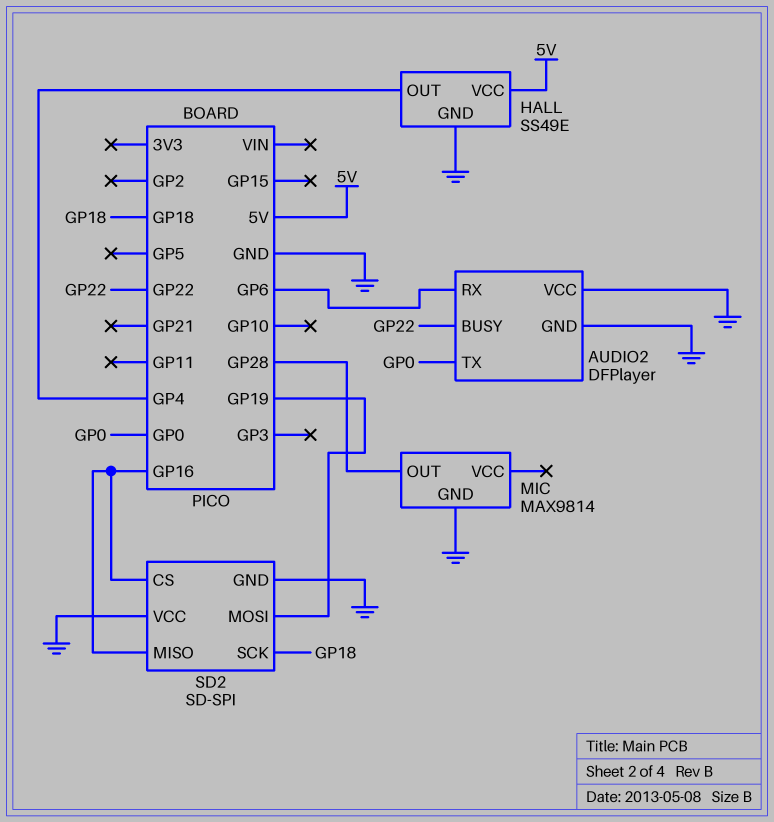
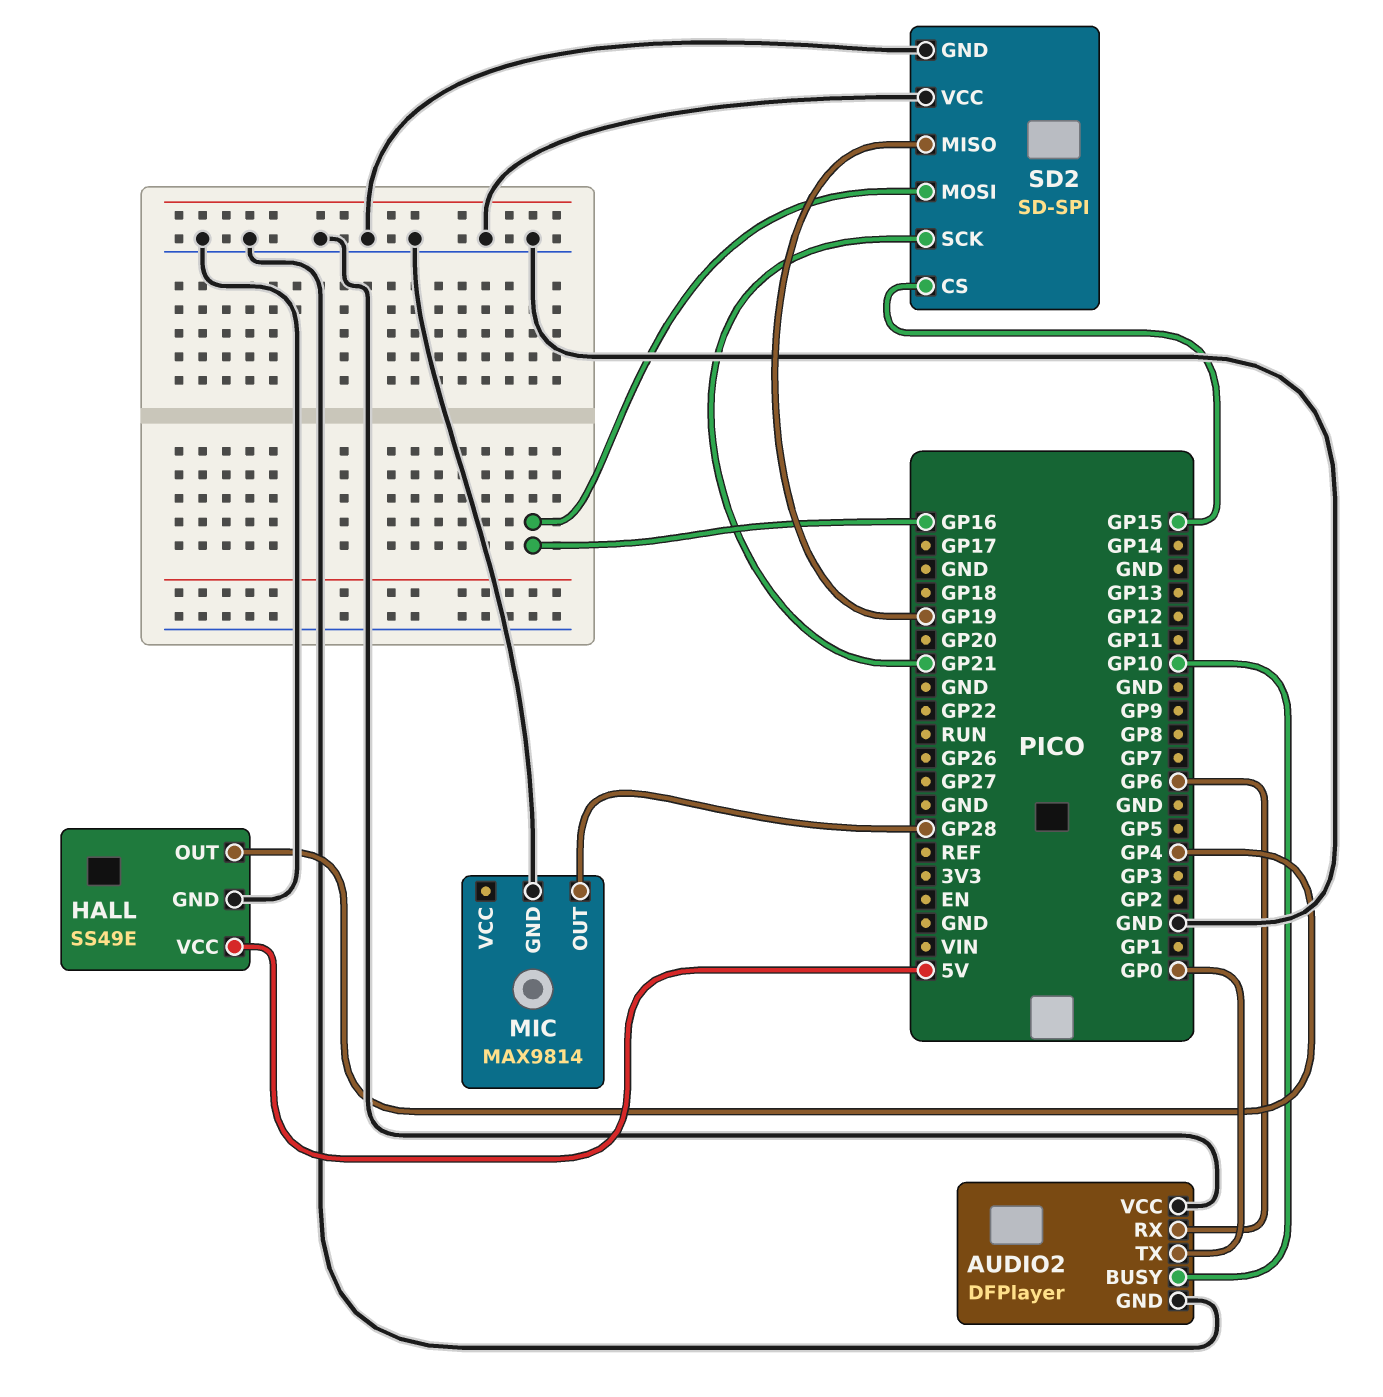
AUDIO2 pin BUSY: GP22 -> GP10
SD2 pin CS: GP16 -> GP15
SD2 pin MISO: GP16 -> GP19
SD2 pin MOSI: GP19 -> GP16
SD2 pin SCK: GP18 -> GP21

